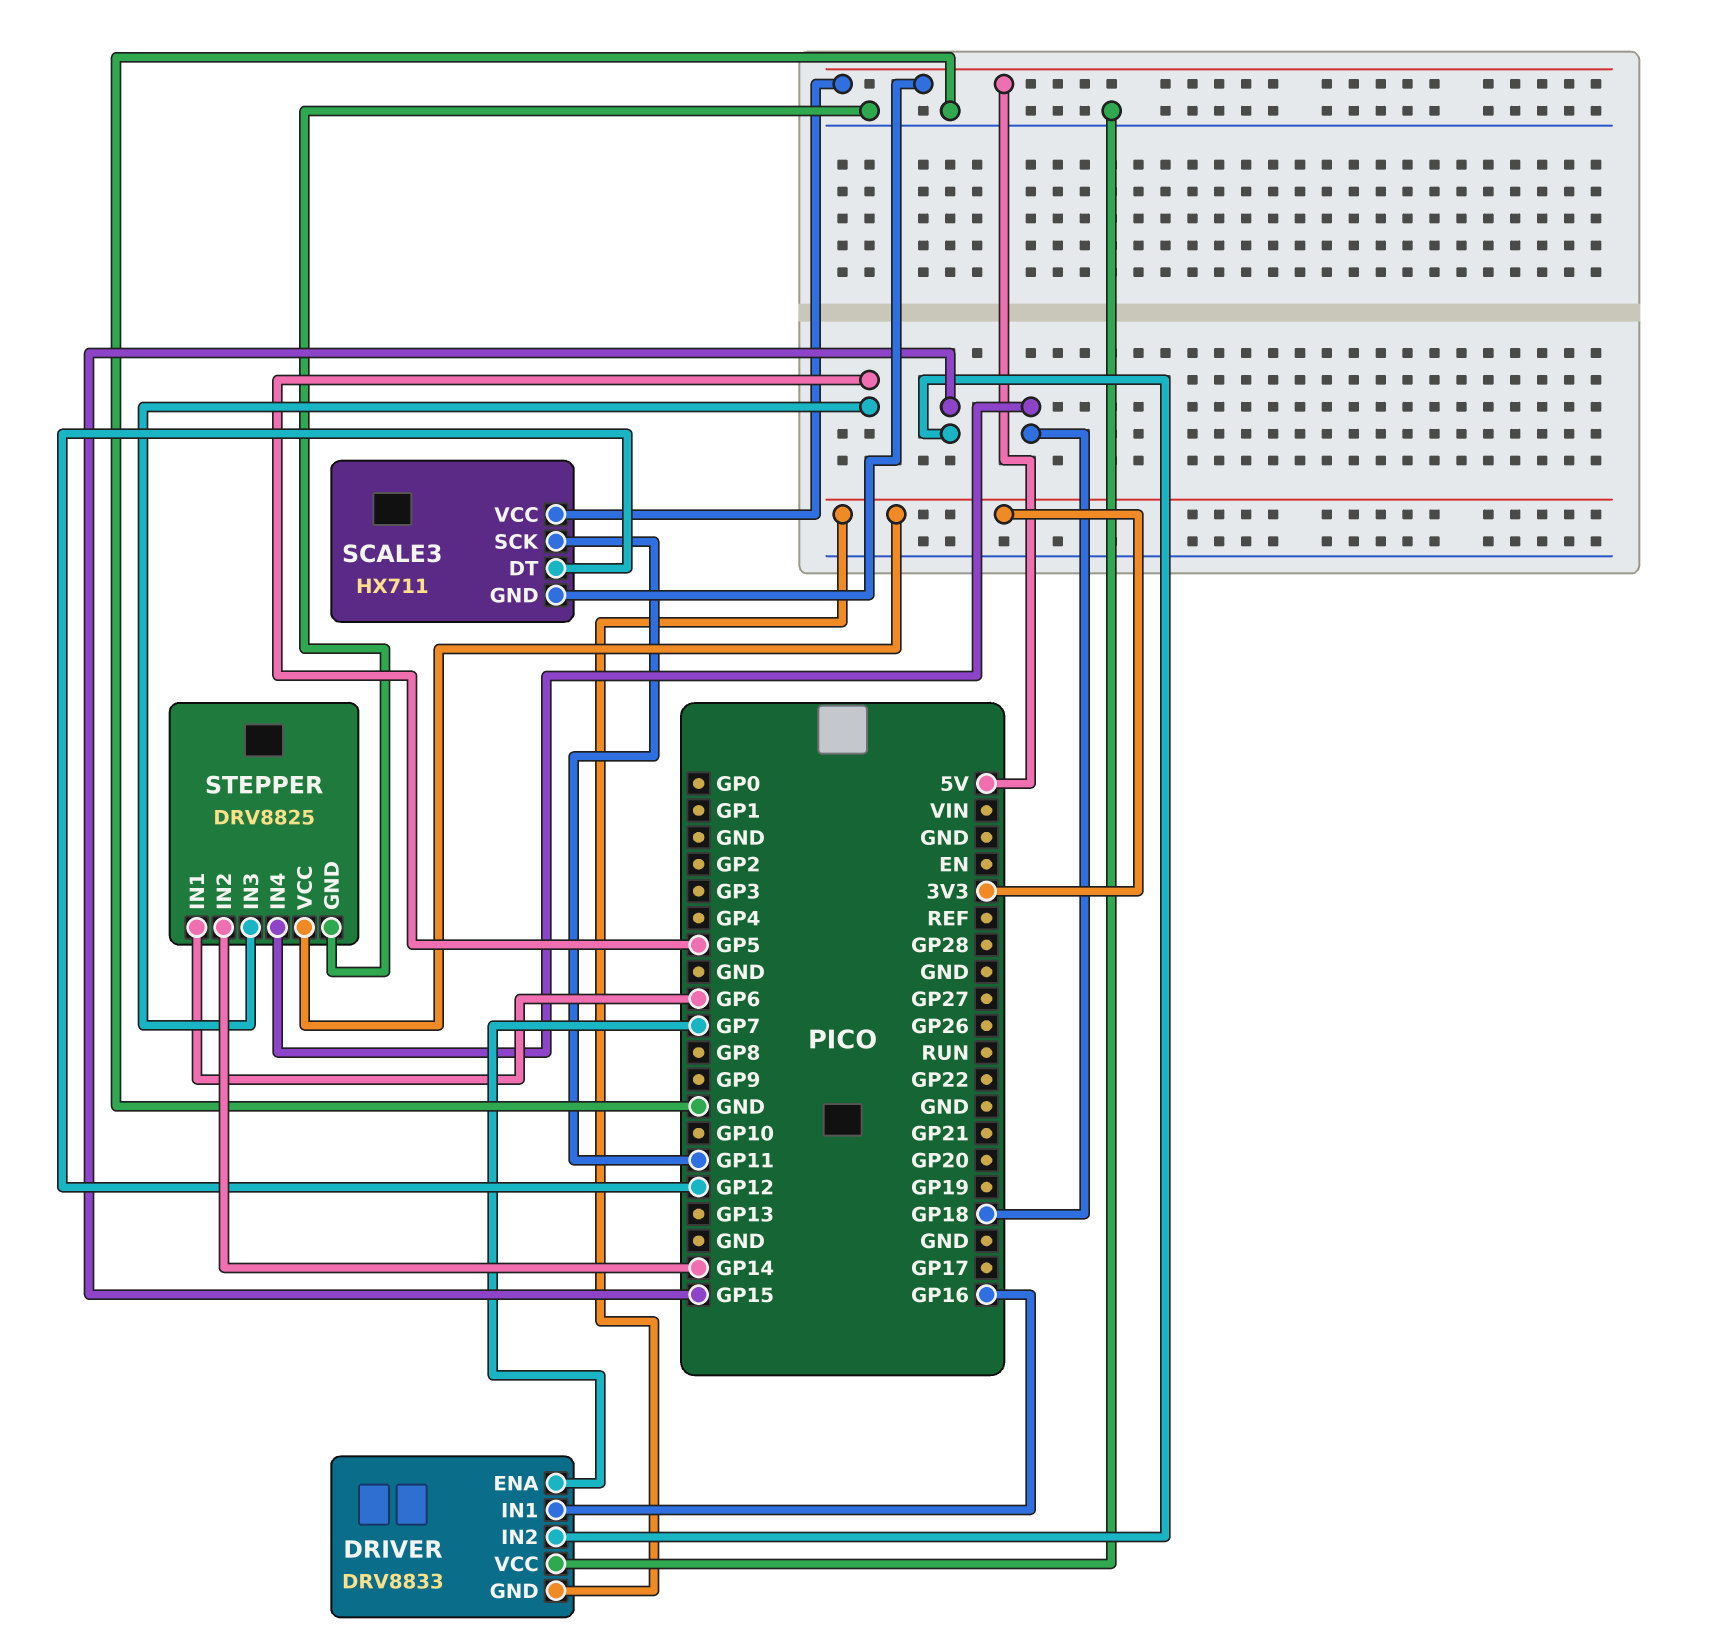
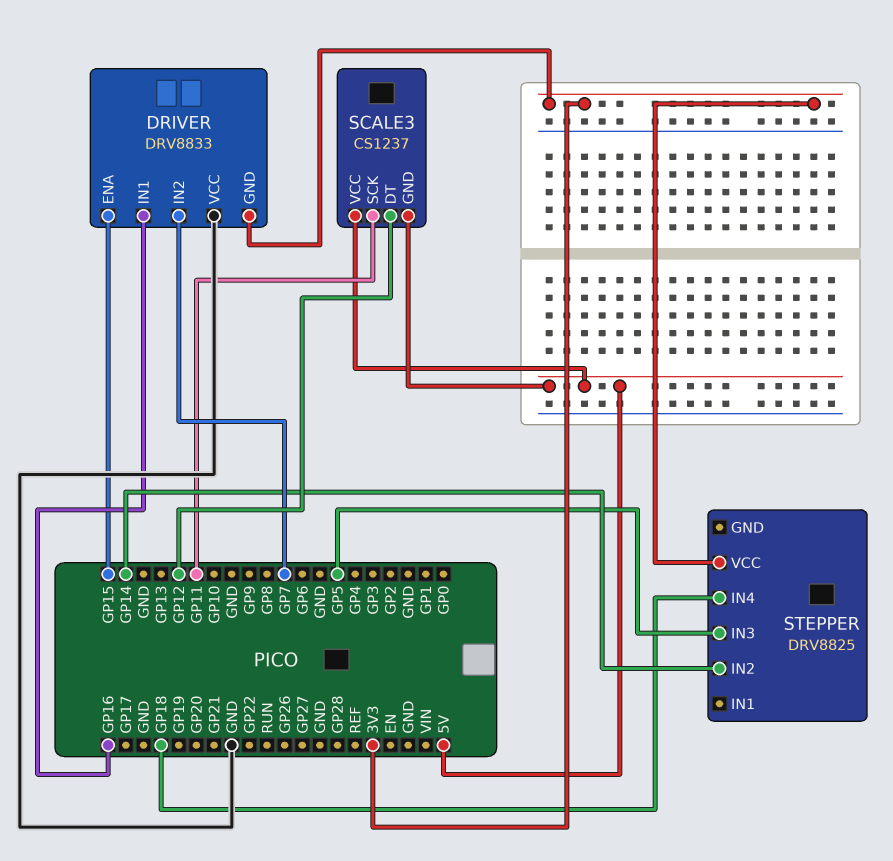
DRIVER pin ENA: GP7 -> GP15
DRIVER pin IN2: GP15 -> GP7
SCALE3: HX711 -> CS1237
STEPPER pin GND: GND -> none
STEPPER pin IN1: GP6 -> none

